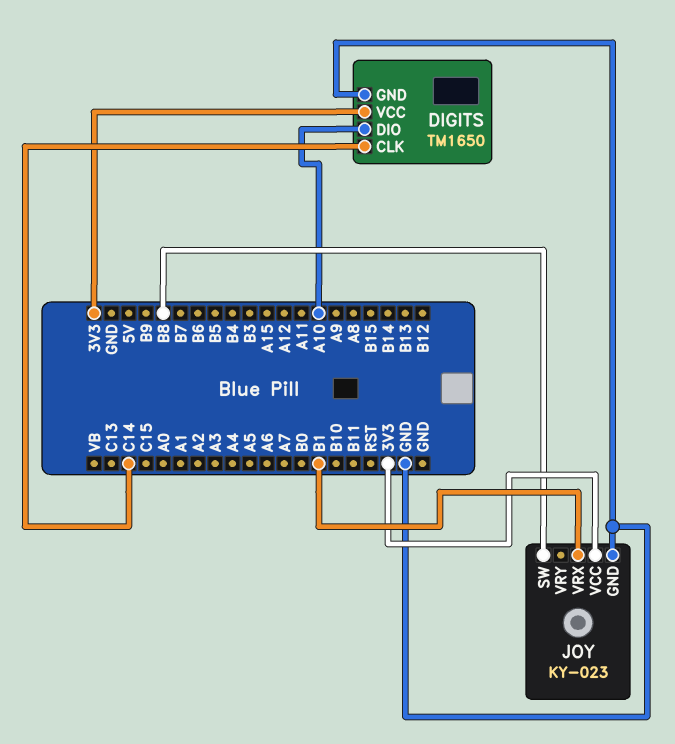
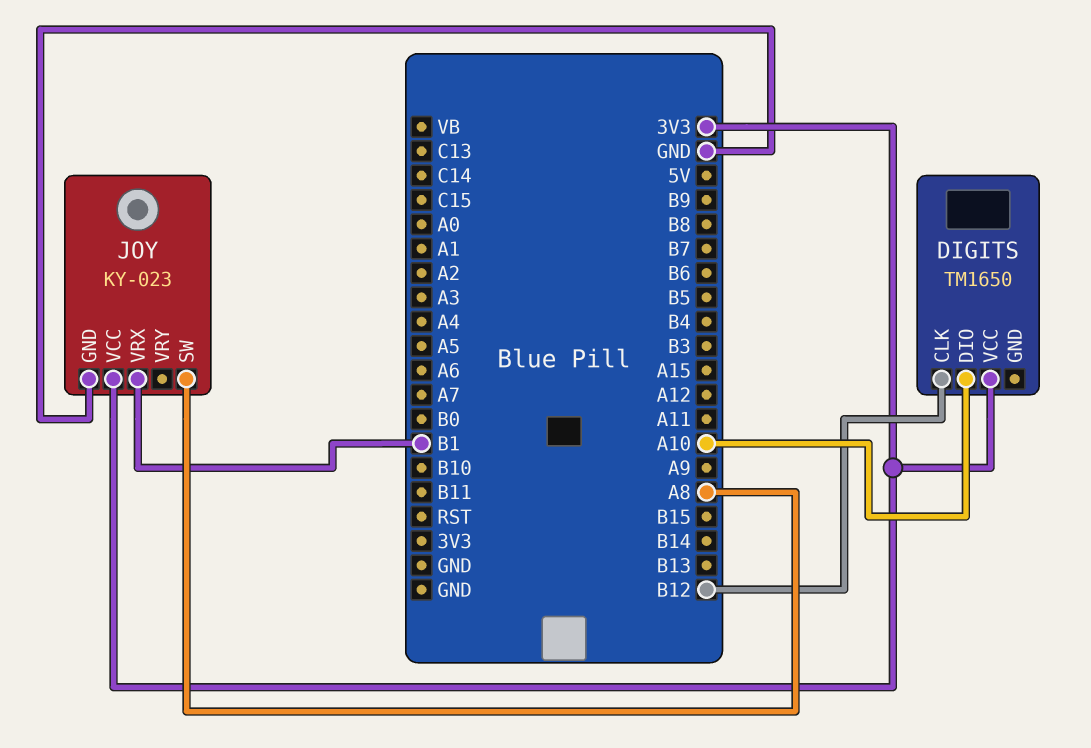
DIGITS pin CLK: C14 -> B12
DIGITS pin GND: GND -> none
JOY pin SW: B8 -> A8

